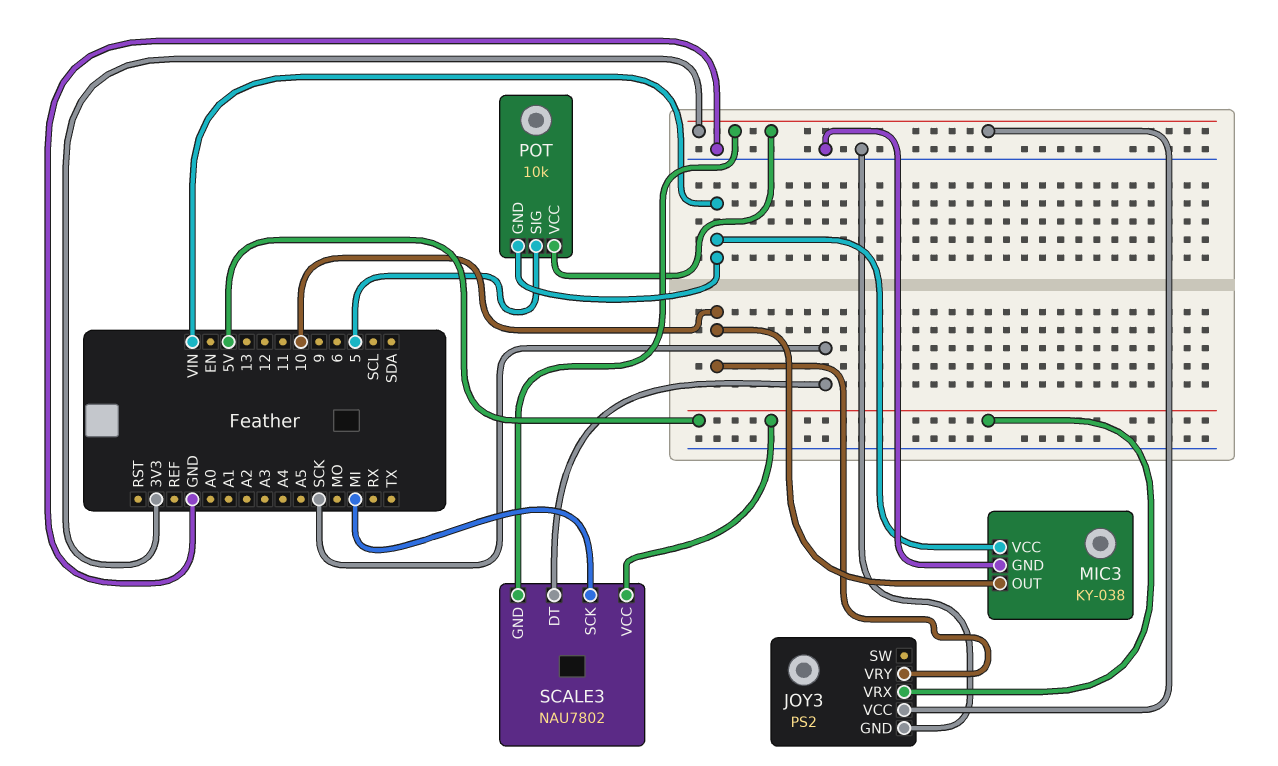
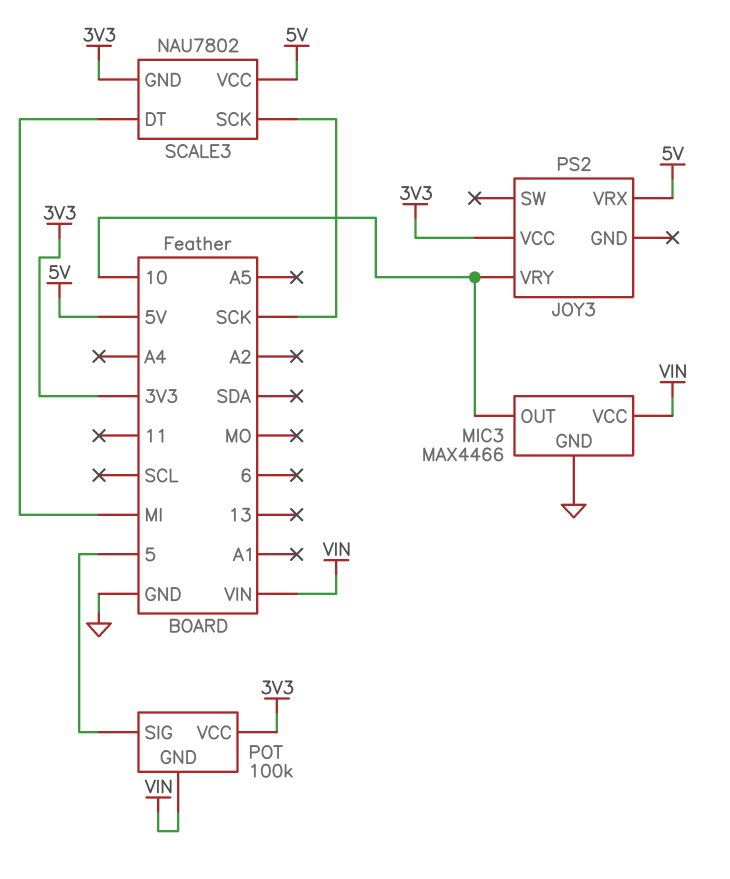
JOY3 pin GND: GND -> none
MIC3: KY-038 -> MAX4466
POT: 10k -> 100k
SCALE3 pin DT: SCK -> MI
SCALE3 pin SCK: MI -> SCK

